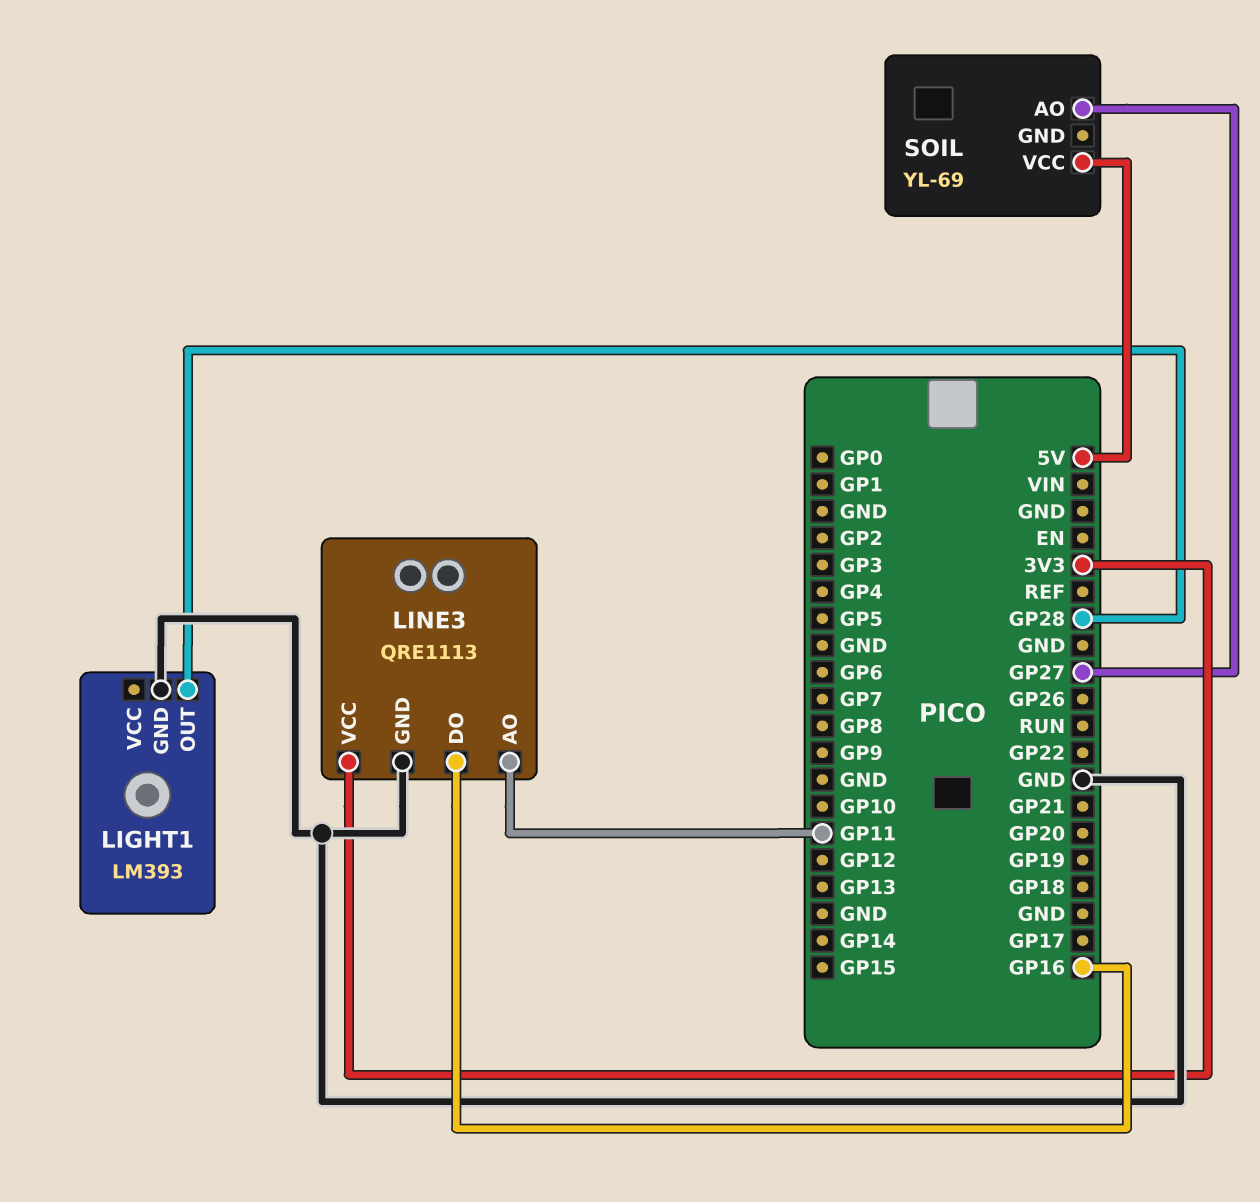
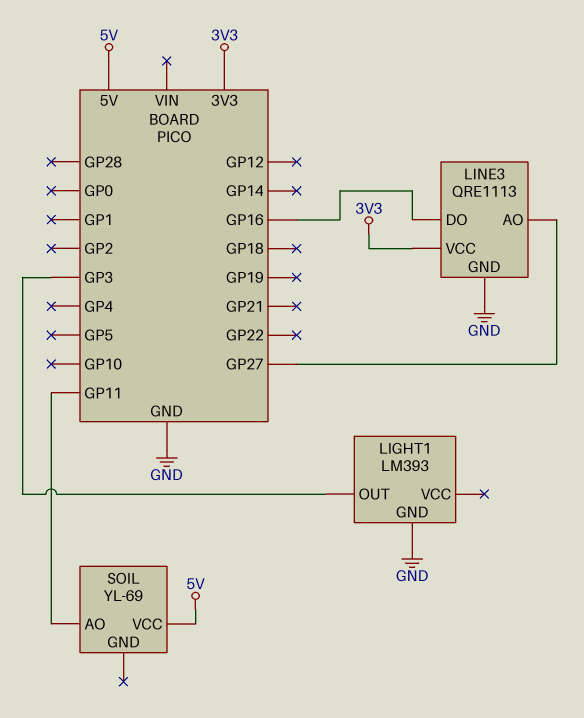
LIGHT1 pin OUT: GP28 -> GP3
LINE3 pin AO: GP11 -> GP27
SOIL pin AO: GP27 -> GP11

